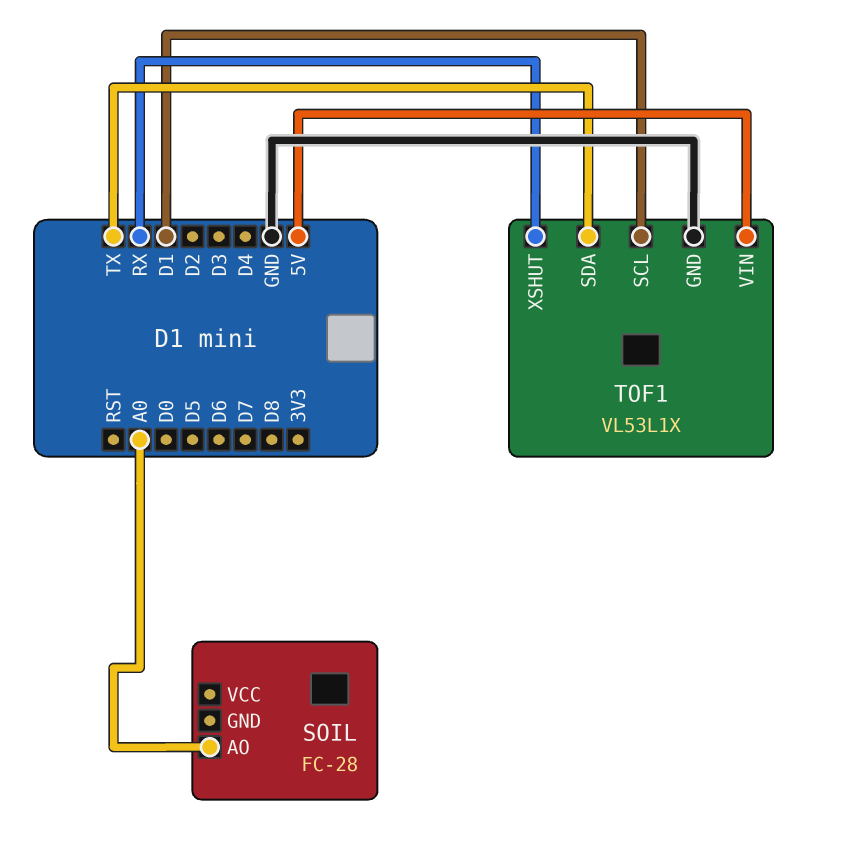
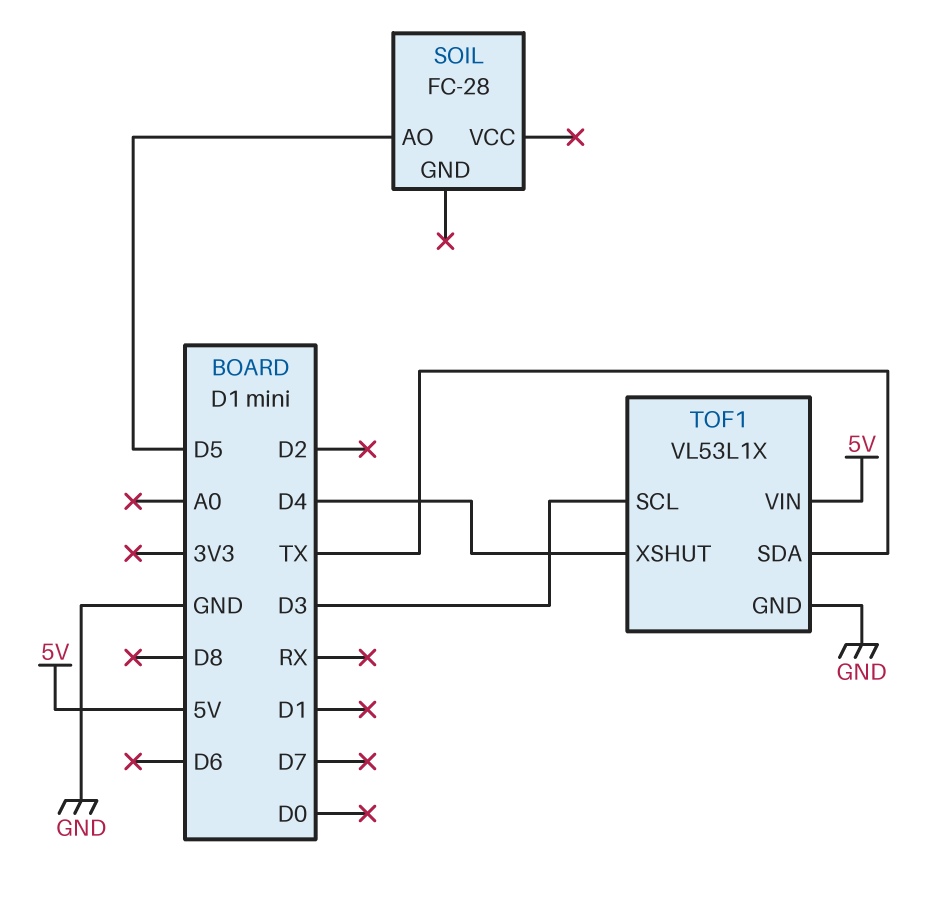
SOIL pin AO: A0 -> D5
TOF1 pin SCL: D1 -> D3
TOF1 pin XSHUT: RX -> D4

